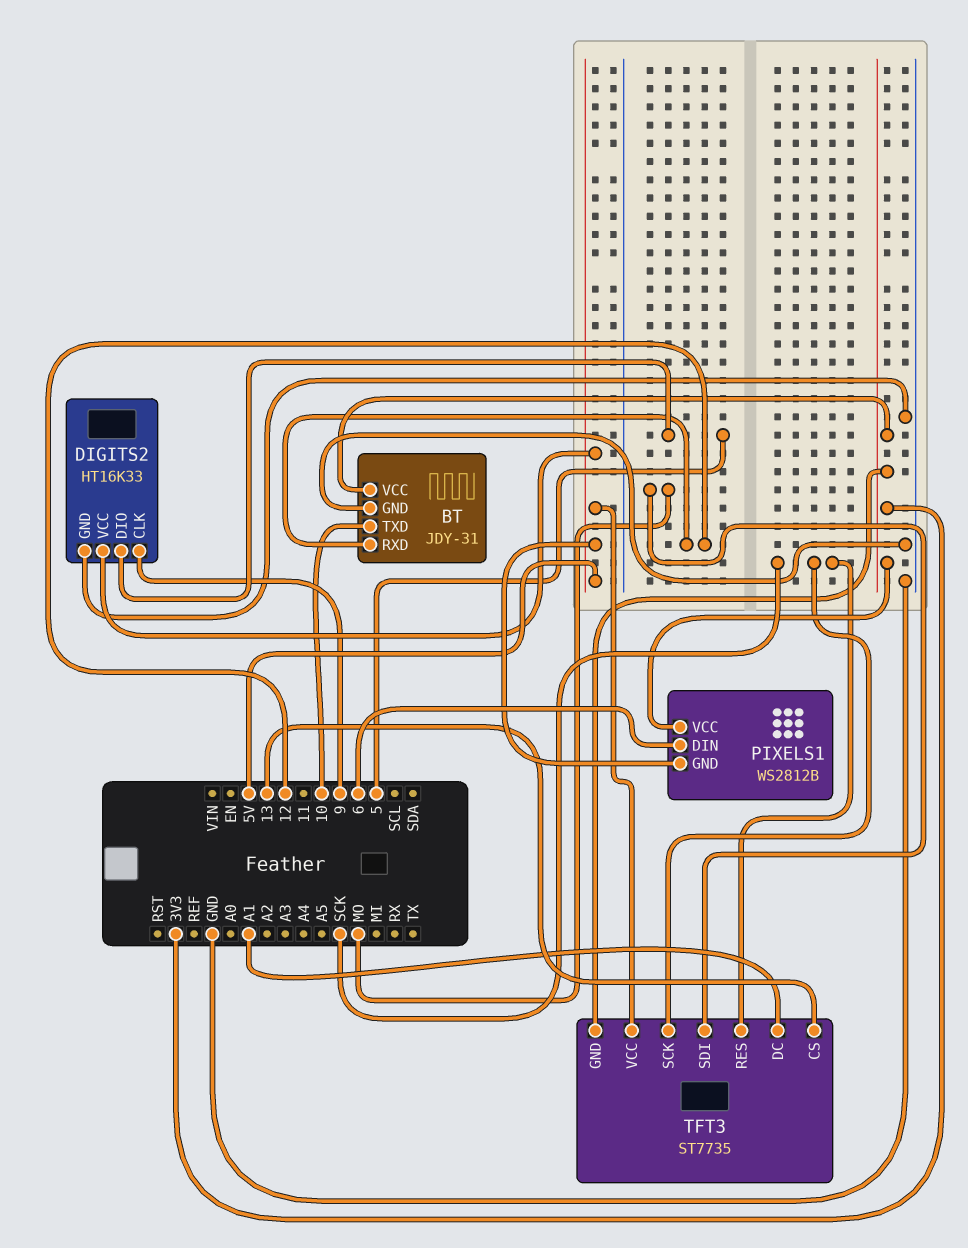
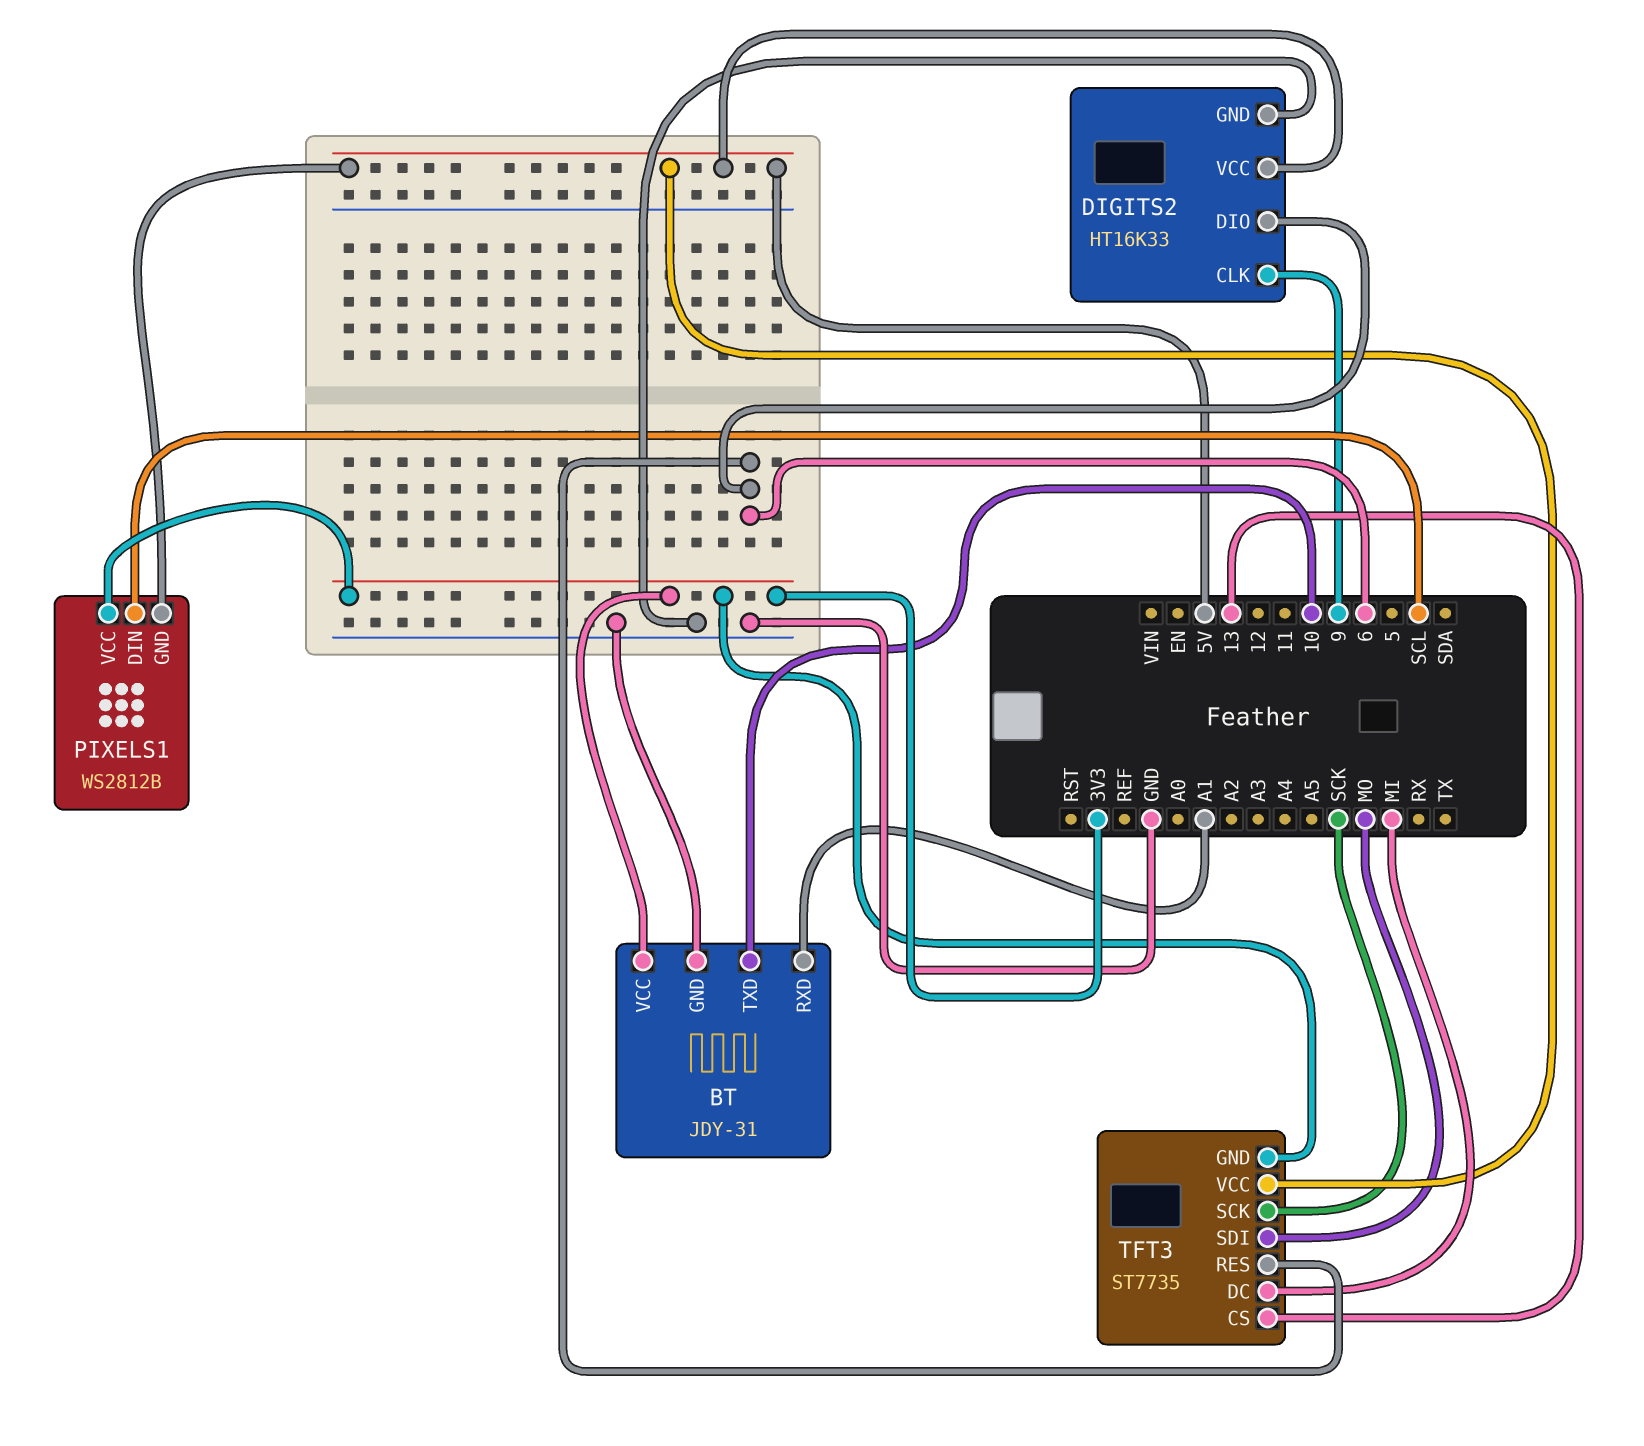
BT pin RXD: 12 -> A1
DIGITS2 pin DIO: 5 -> 6
PIXELS1 pin DIN: 6 -> SCL
TFT3 pin DC: A1 -> MI
TFT3 pin RES: SCK -> 6

